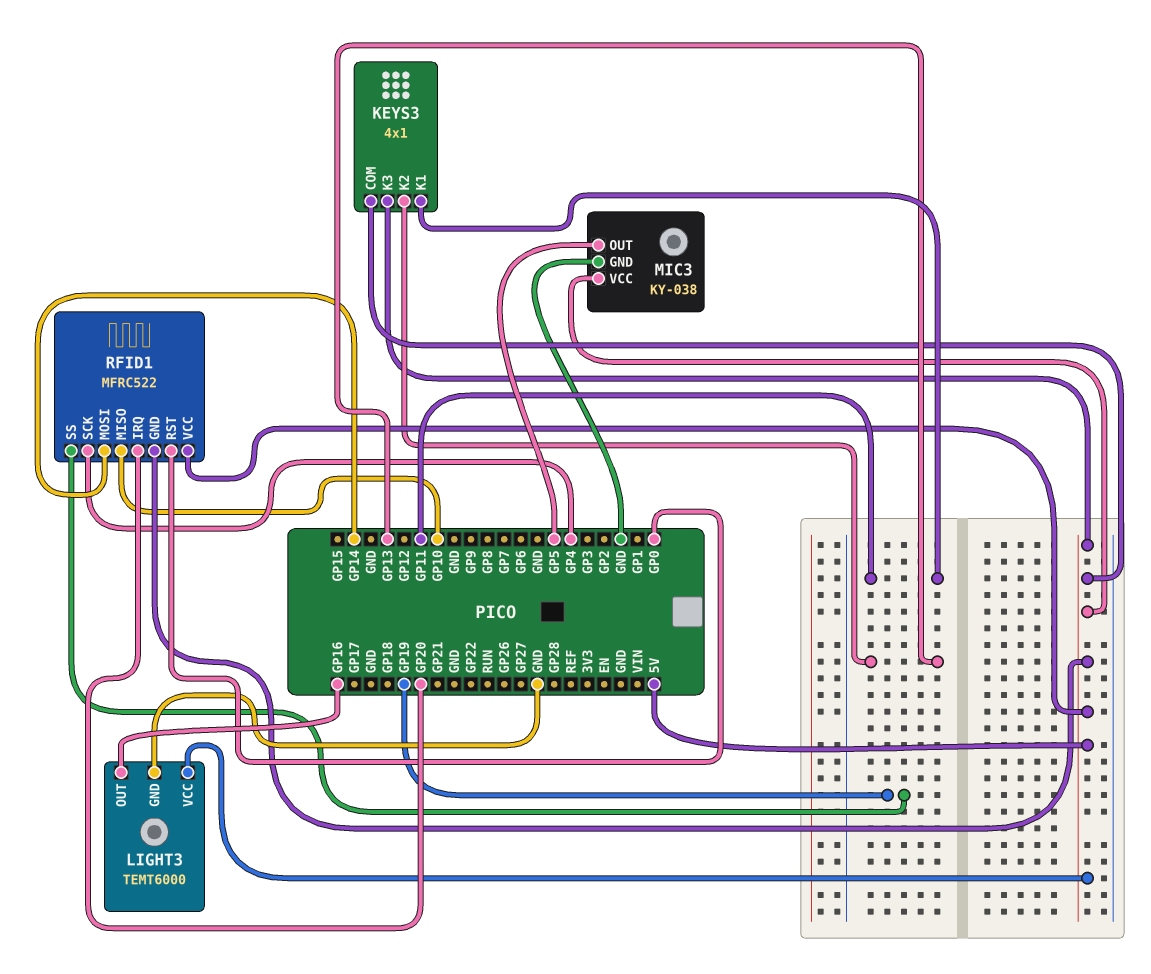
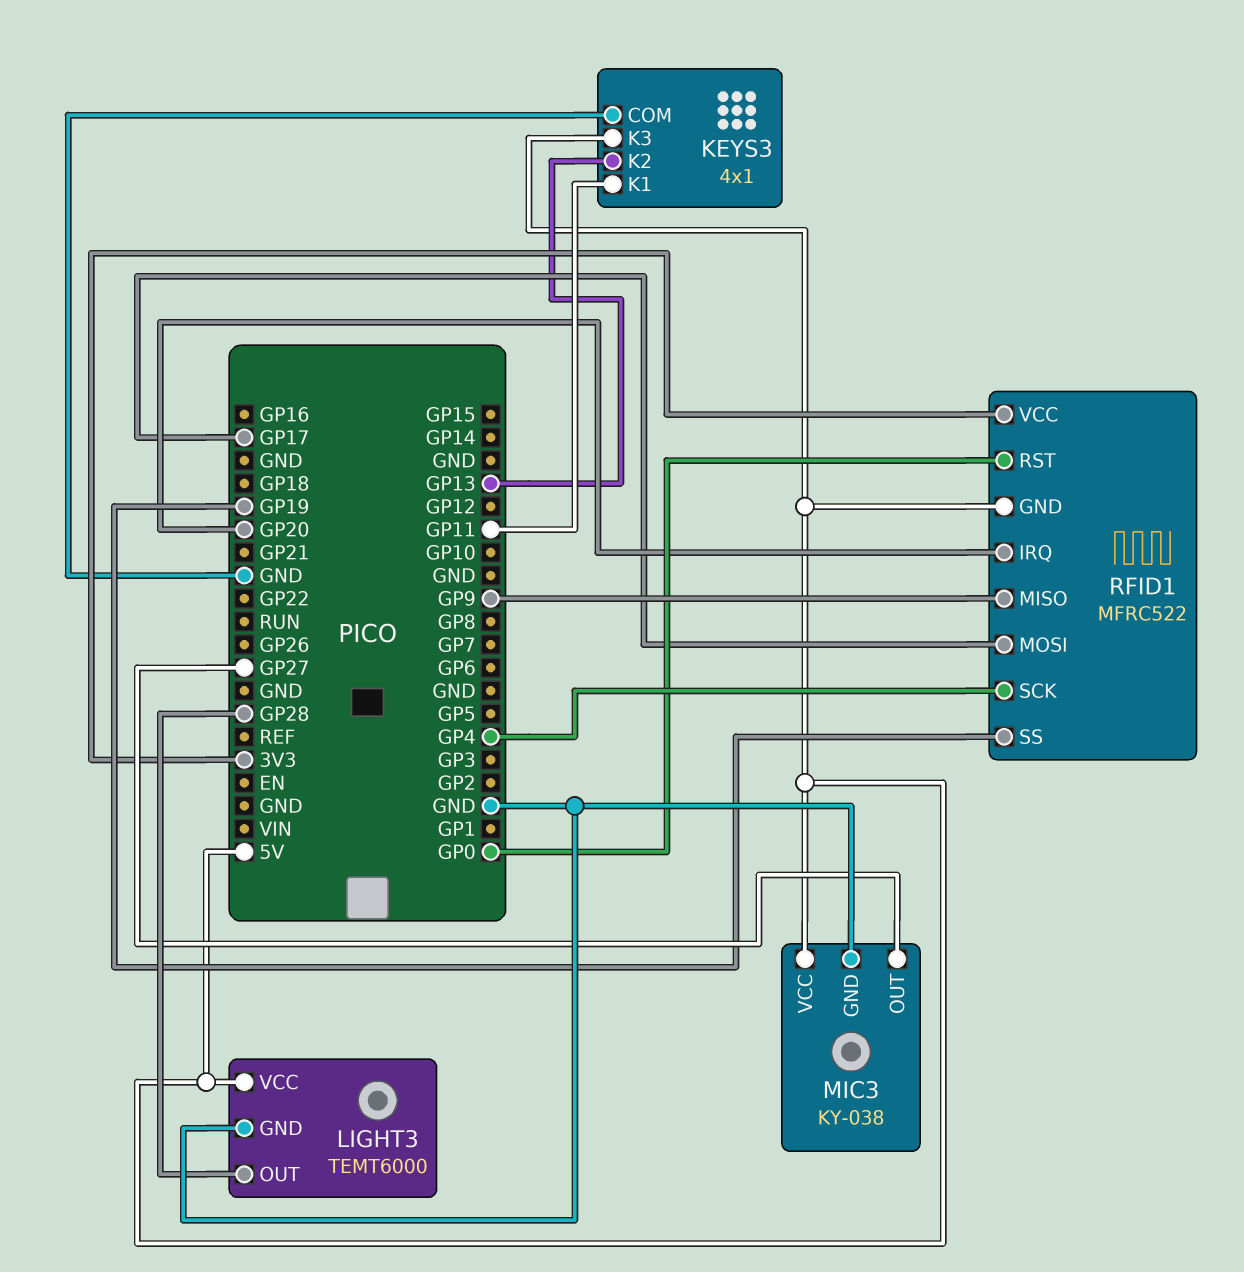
KEYS3 pin COM: 5V -> GND
LIGHT3 pin OUT: GP16 -> GP28
MIC3 pin OUT: GP5 -> GP27
RFID1 pin MISO: GP10 -> GP9
RFID1 pin MOSI: GP14 -> GP17
RFID1 pin VCC: 5V -> 3V3

